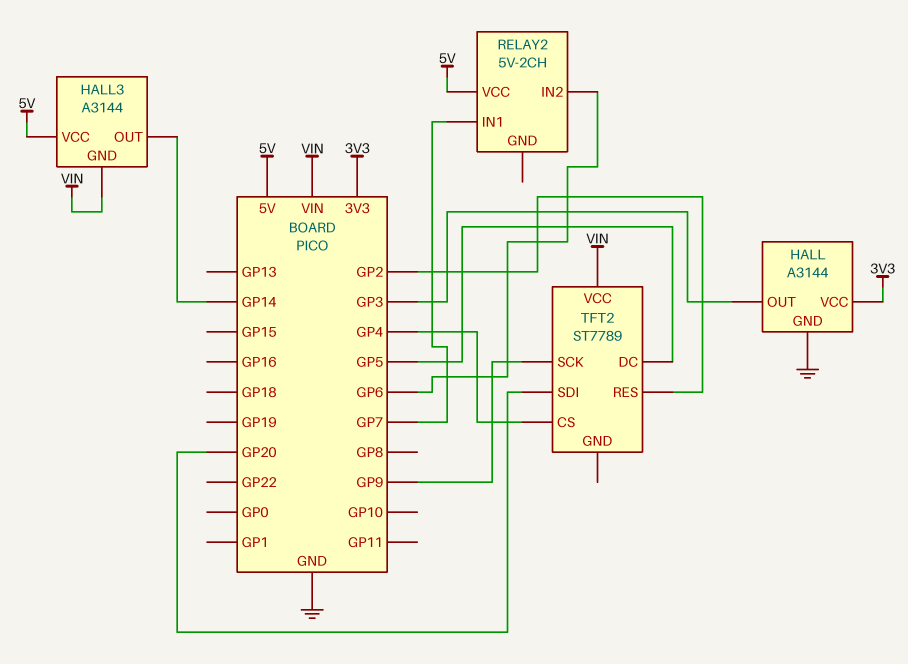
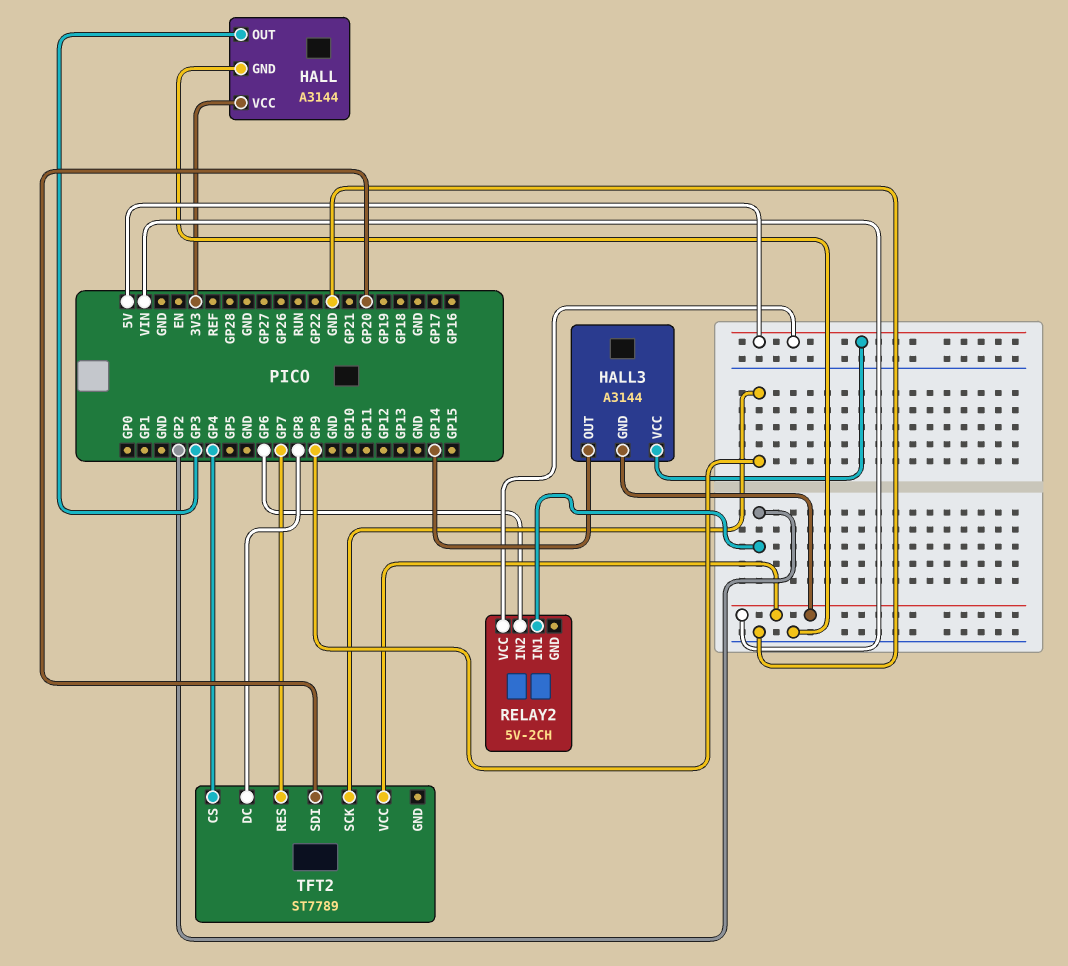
RELAY2 pin IN1: GP7 -> GP2
TFT2 pin DC: GP5 -> GP8
TFT2 pin RES: GP2 -> GP7

